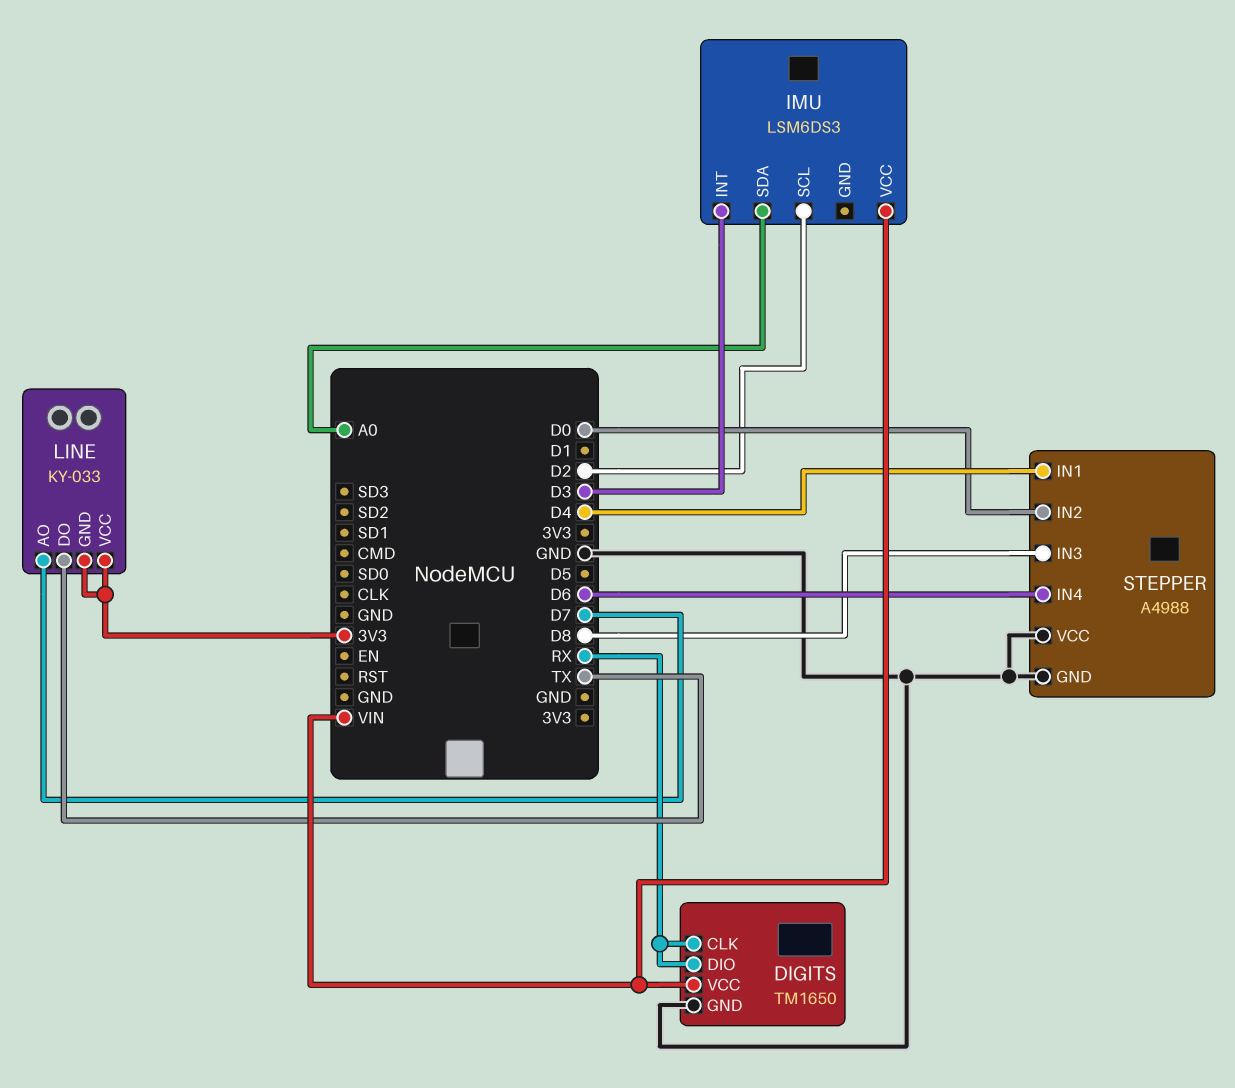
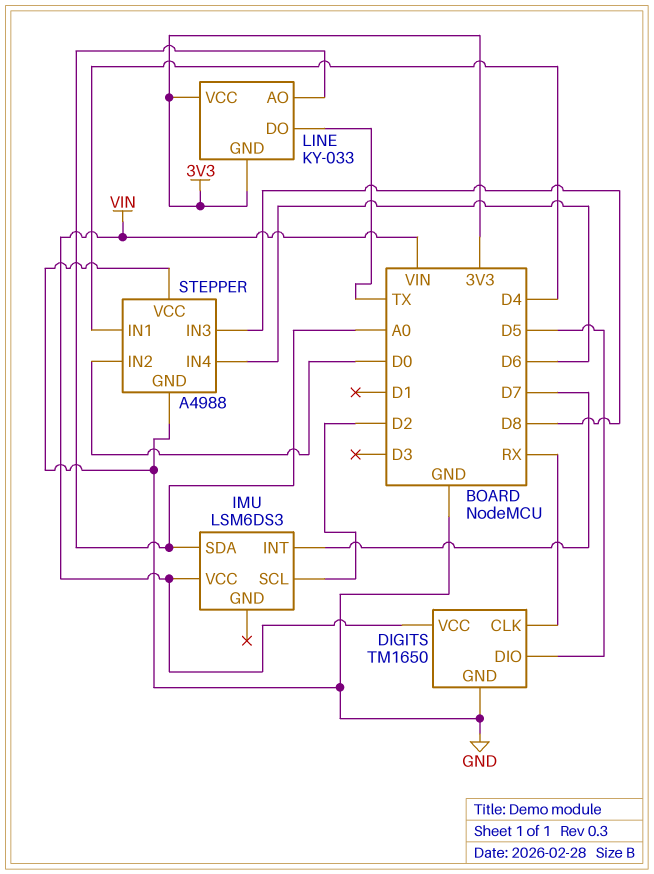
DIGITS pin DIO: RX -> D5
IMU pin INT: D3 -> D7
LINE pin AO: D7 -> A0

